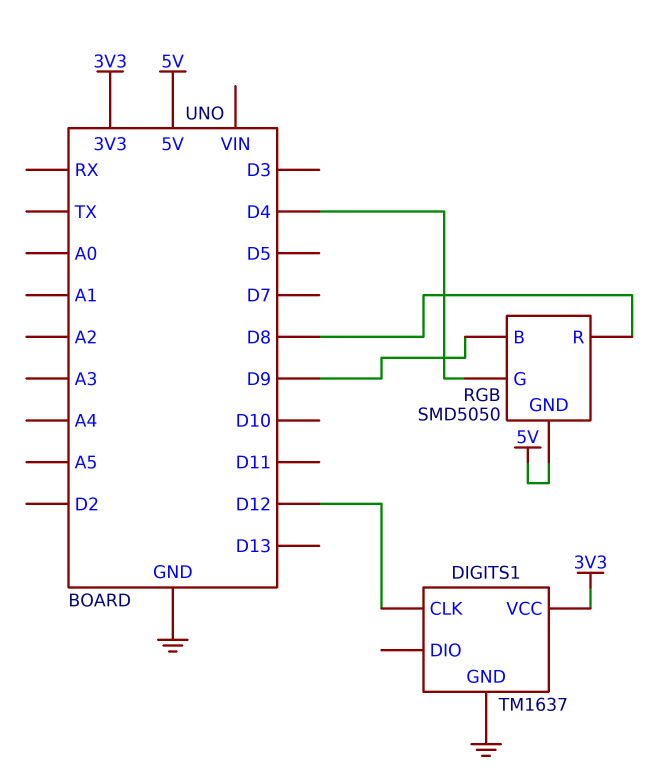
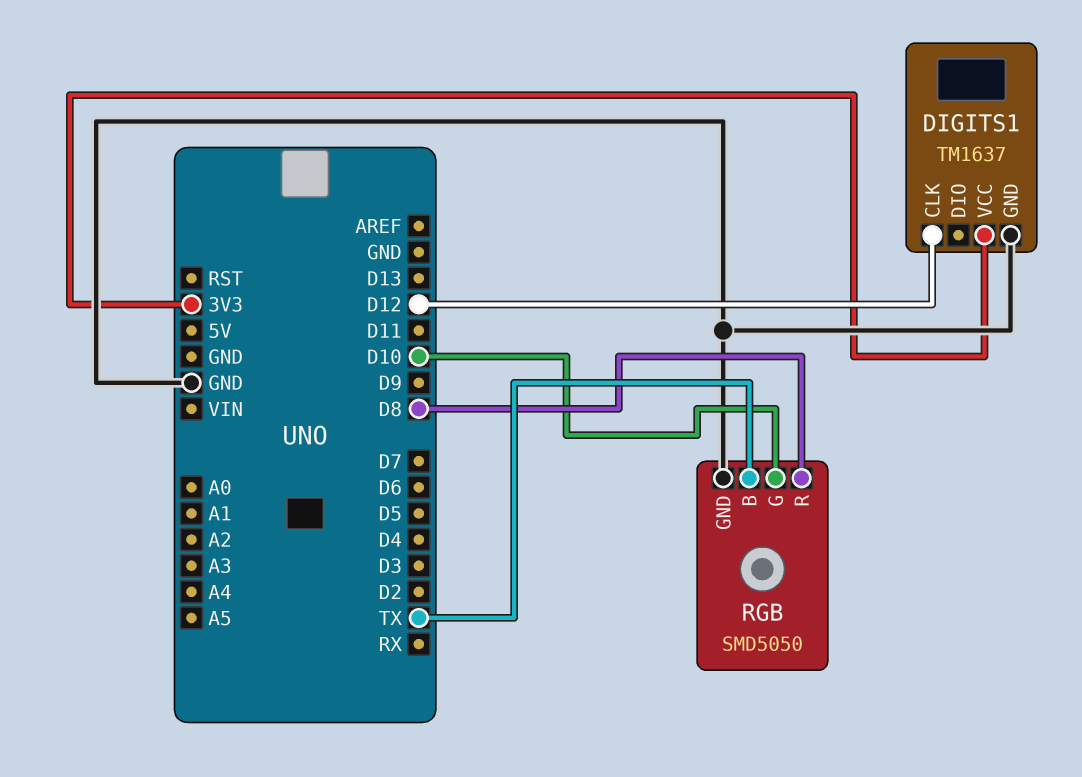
RGB pin B: D9 -> TX
RGB pin G: D4 -> D10
RGB pin GND: 5V -> GND

